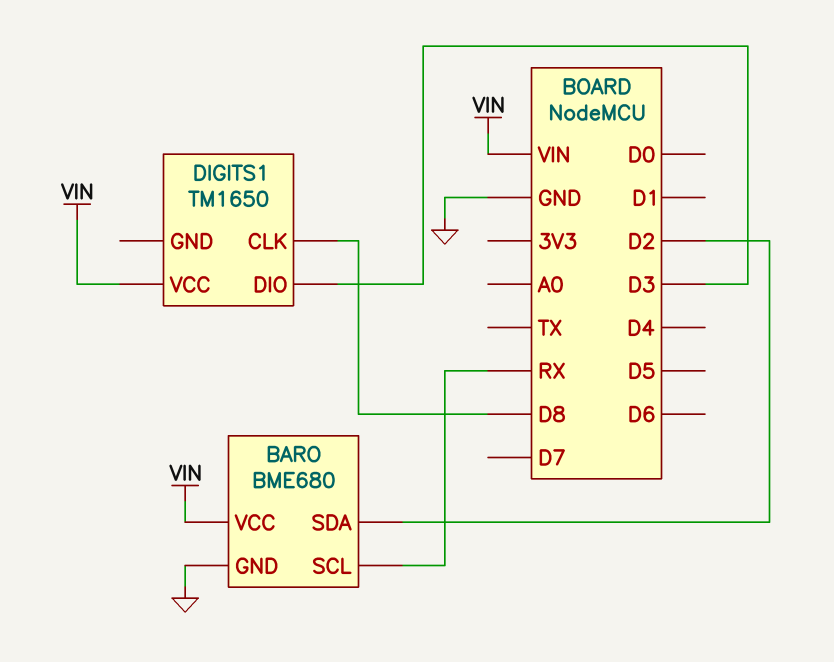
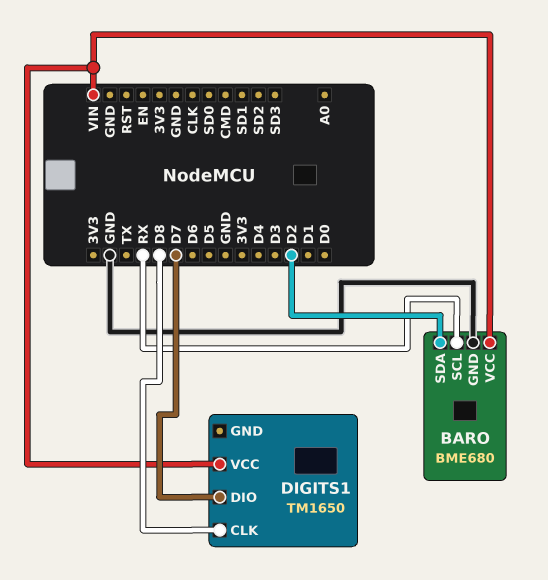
DIGITS1 pin DIO: D3 -> D7

